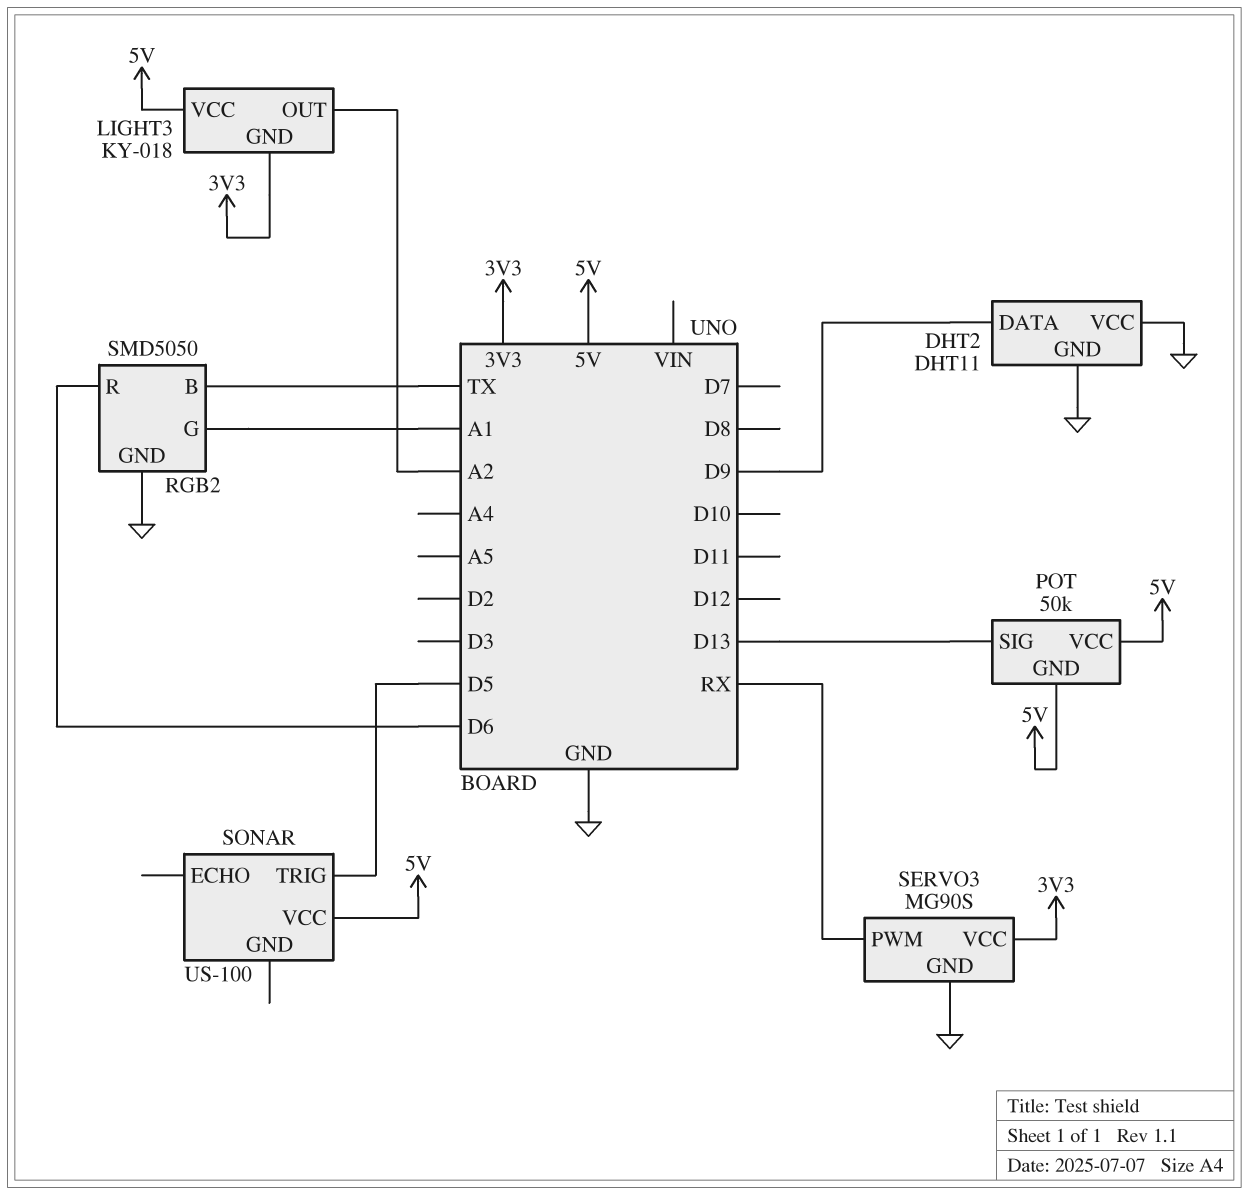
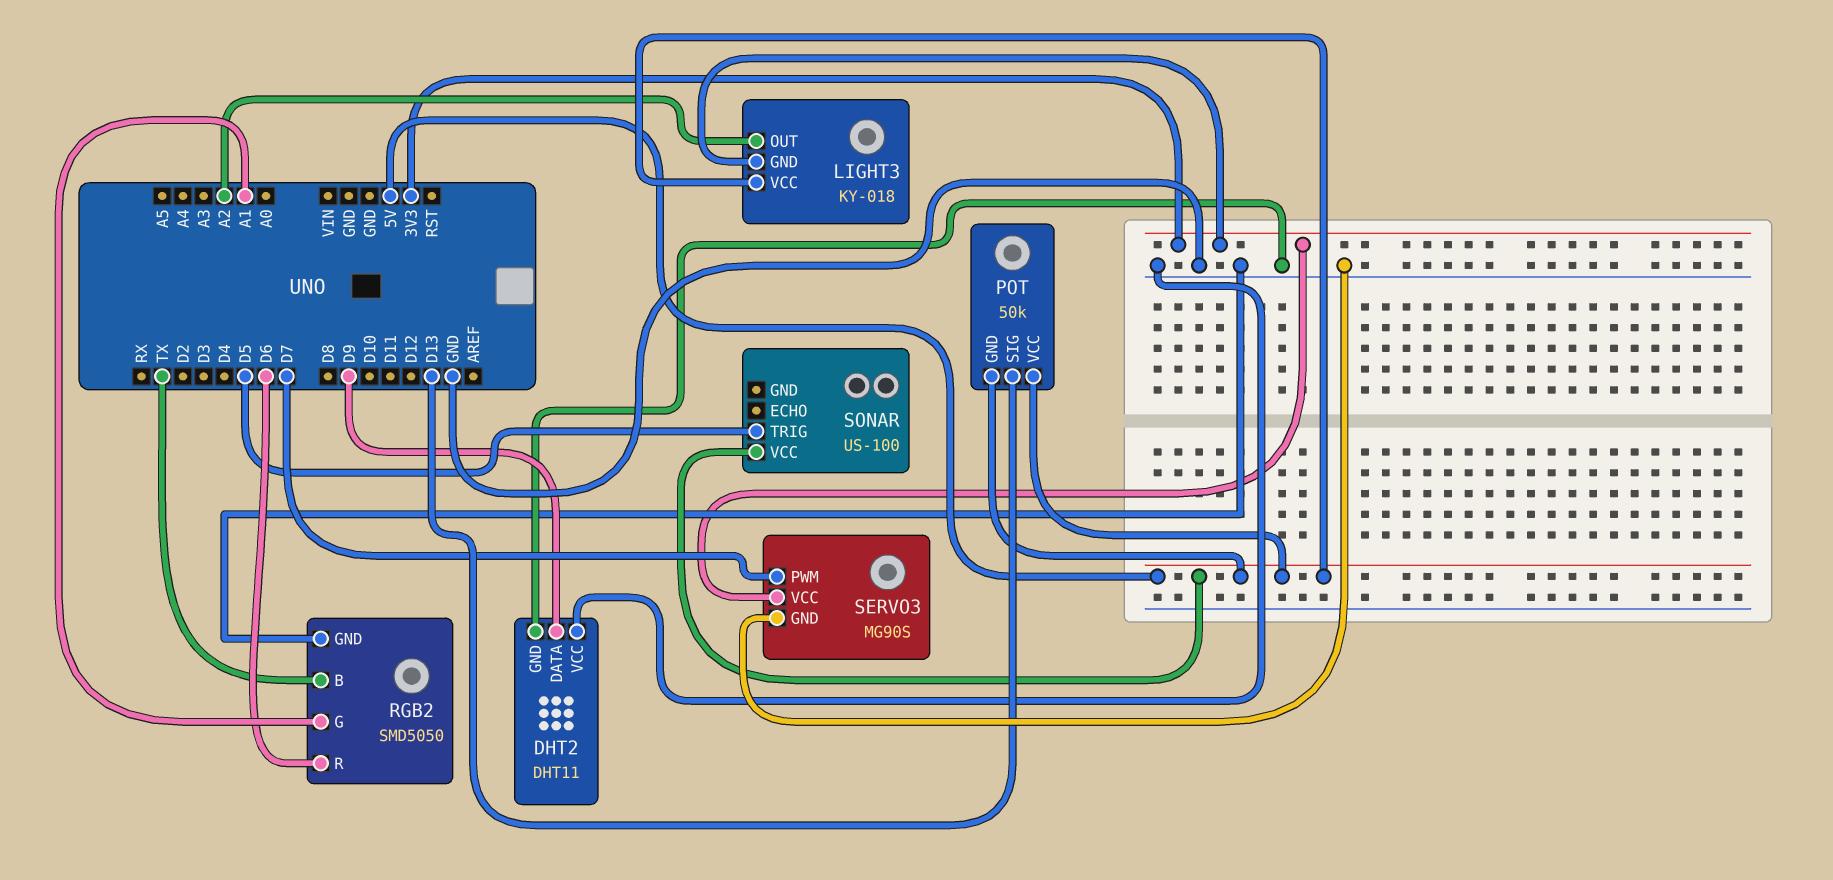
SERVO3 pin PWM: RX -> D7

